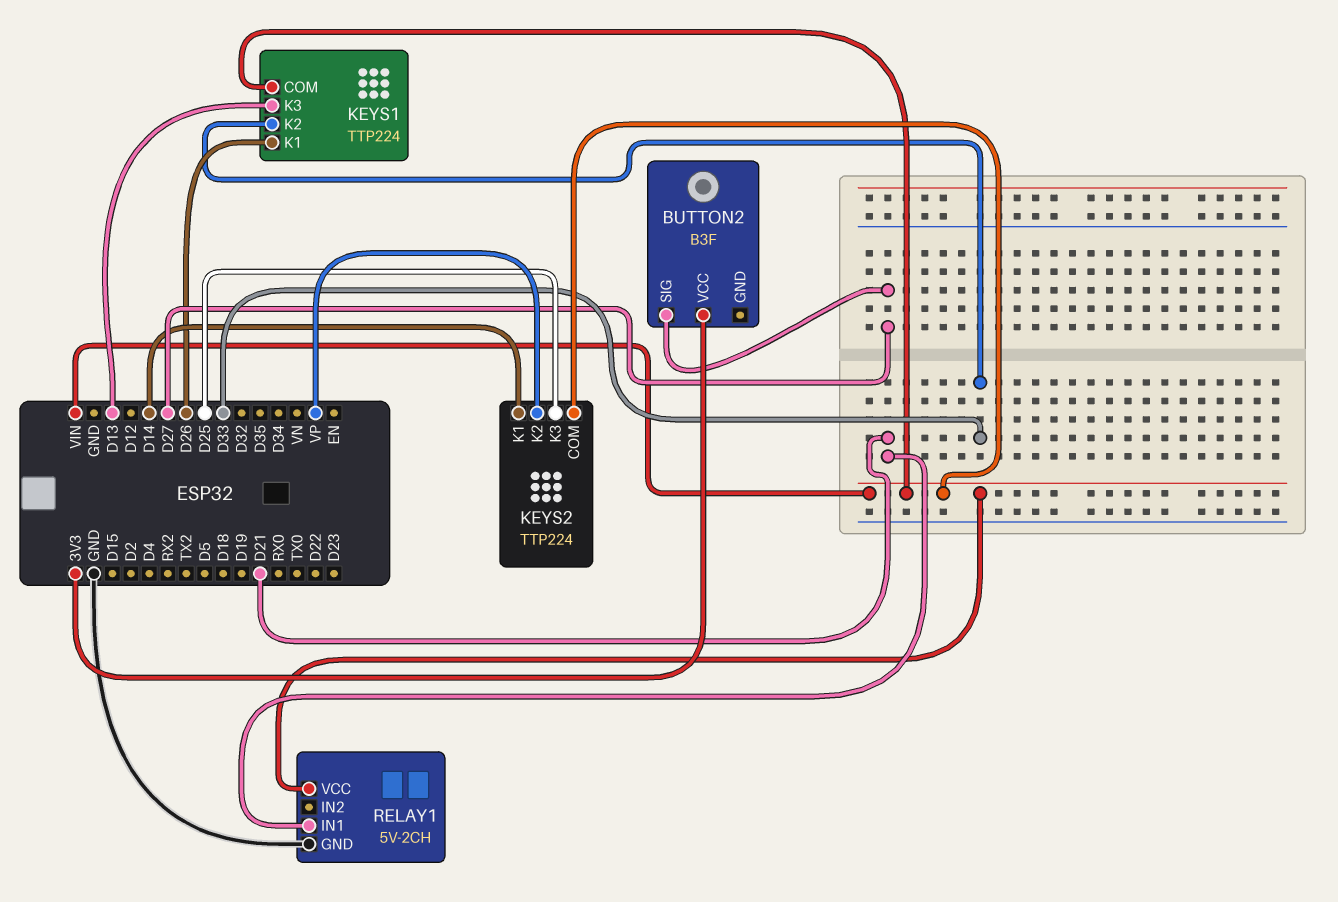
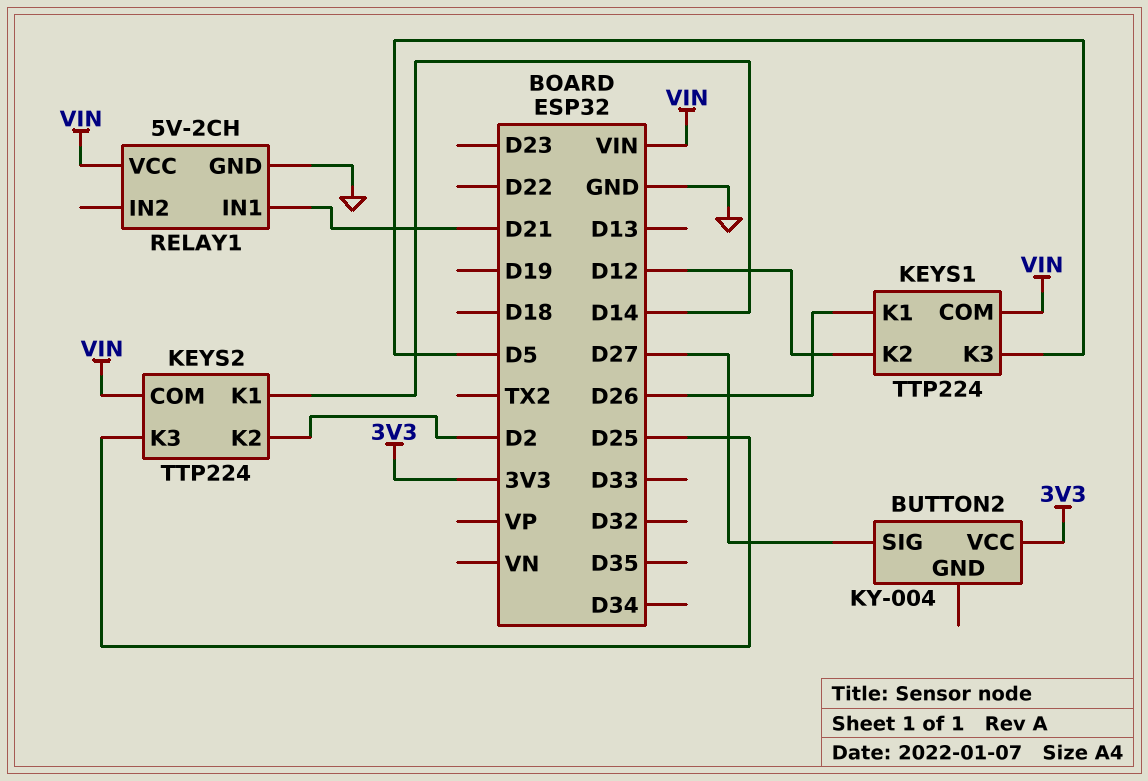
BUTTON2: B3F -> KY-004
KEYS1 pin K2: D33 -> D12
KEYS1 pin K3: D13 -> D5
KEYS2 pin K2: VP -> D2

